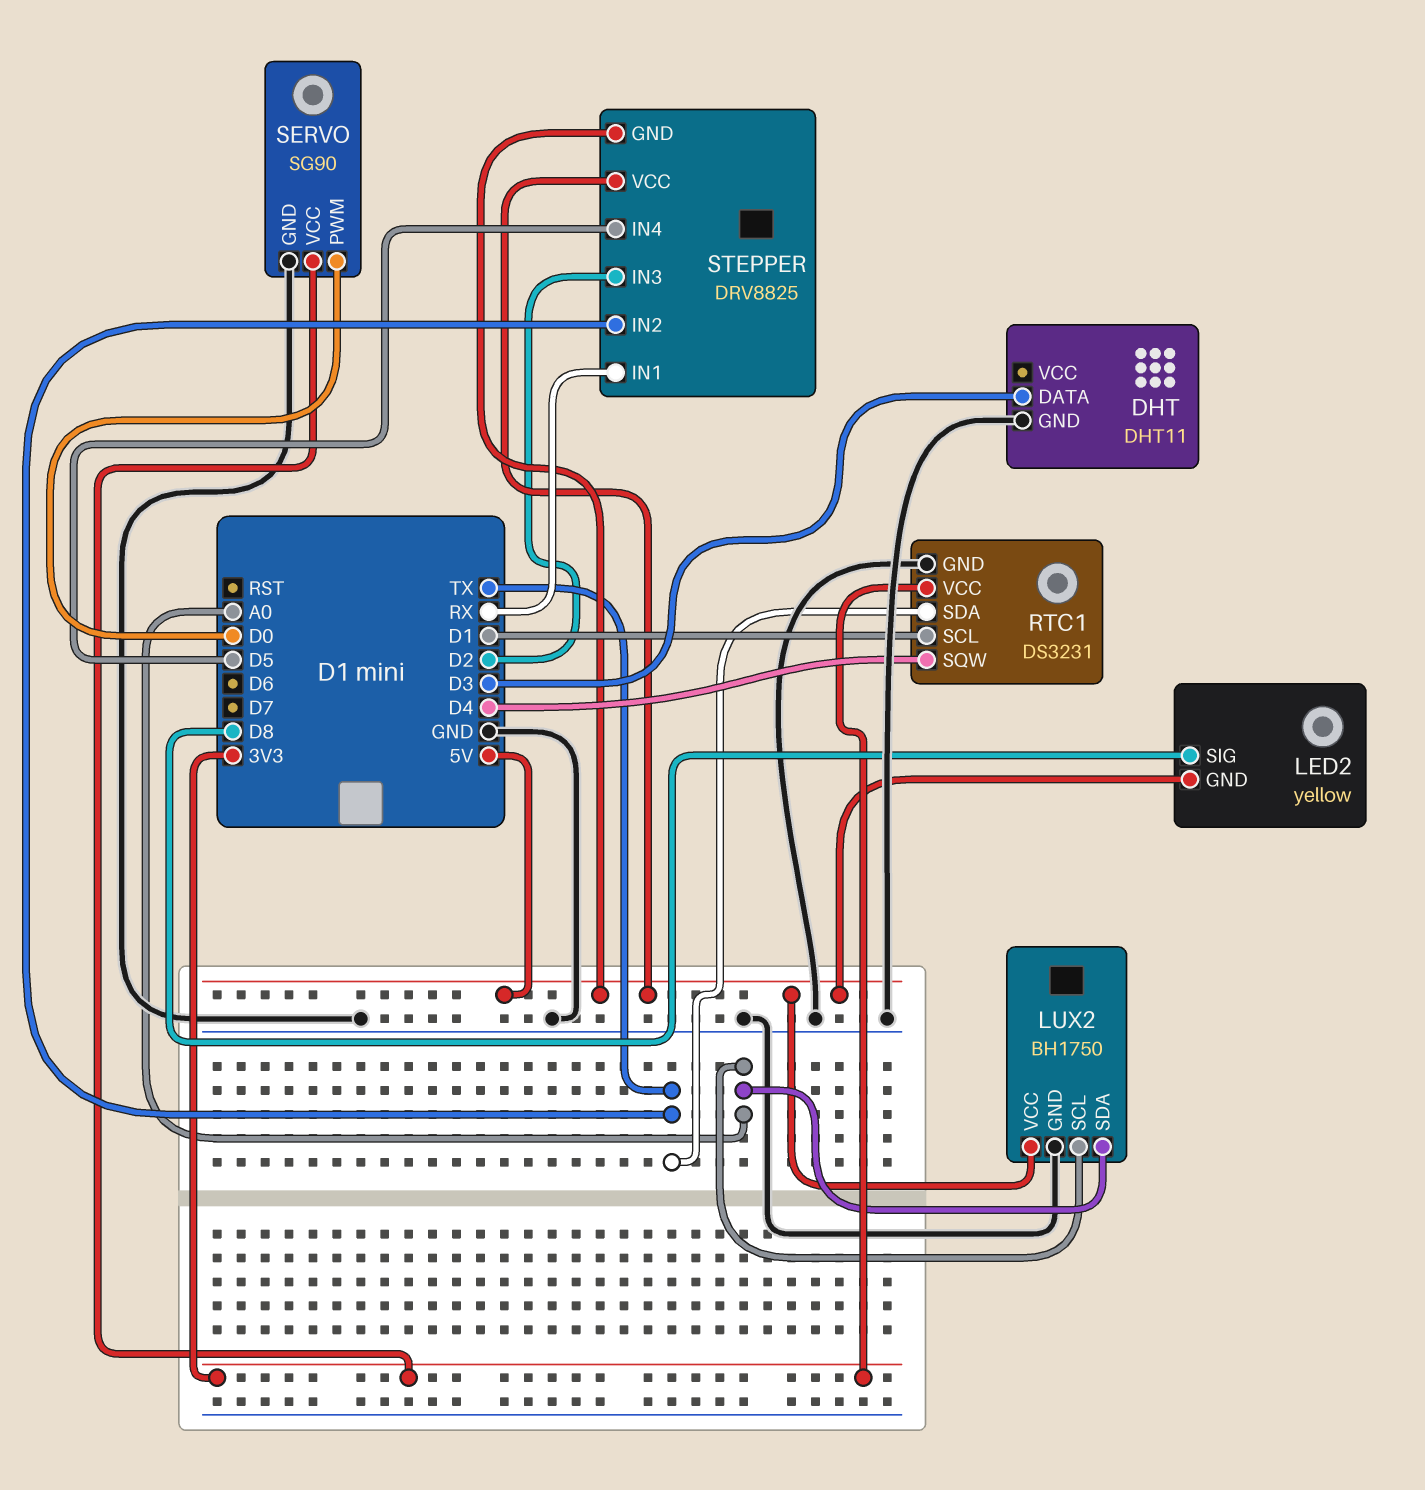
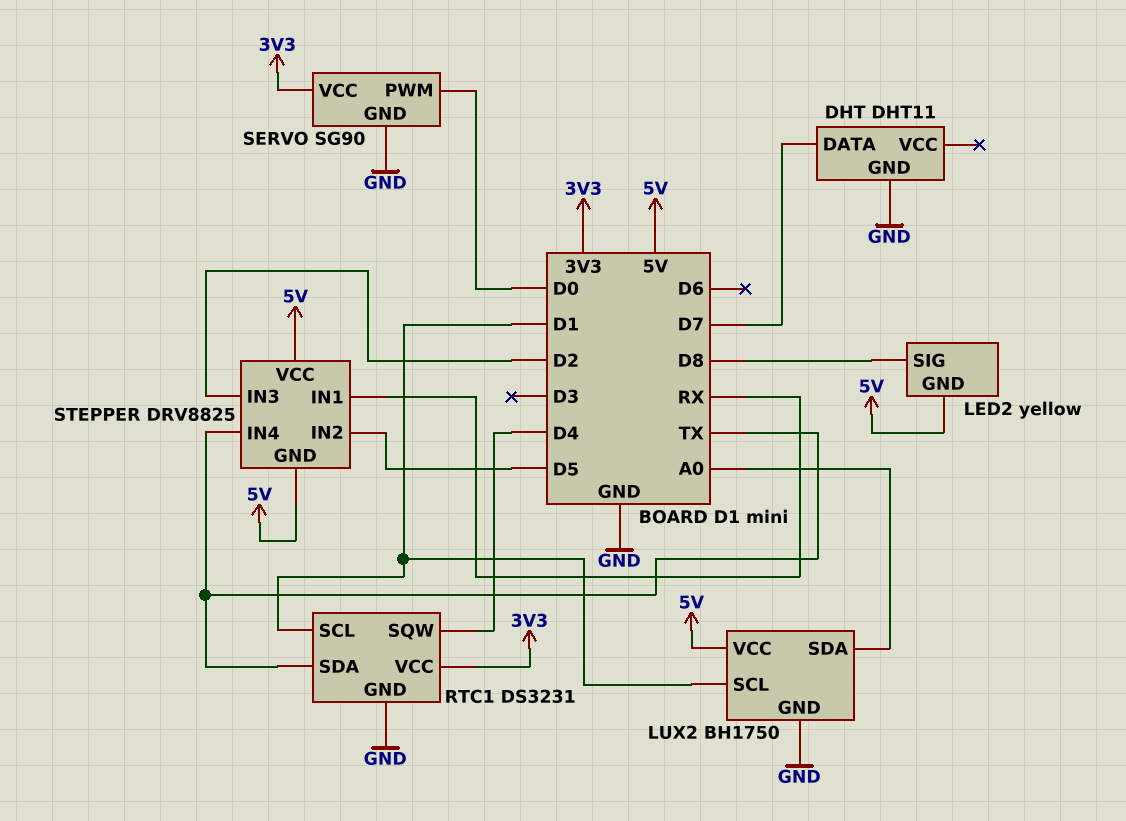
DHT pin DATA: D3 -> D7
LUX2 pin SCL: A0 -> D1
STEPPER pin IN2: TX -> D5
STEPPER pin IN4: D5 -> TX

